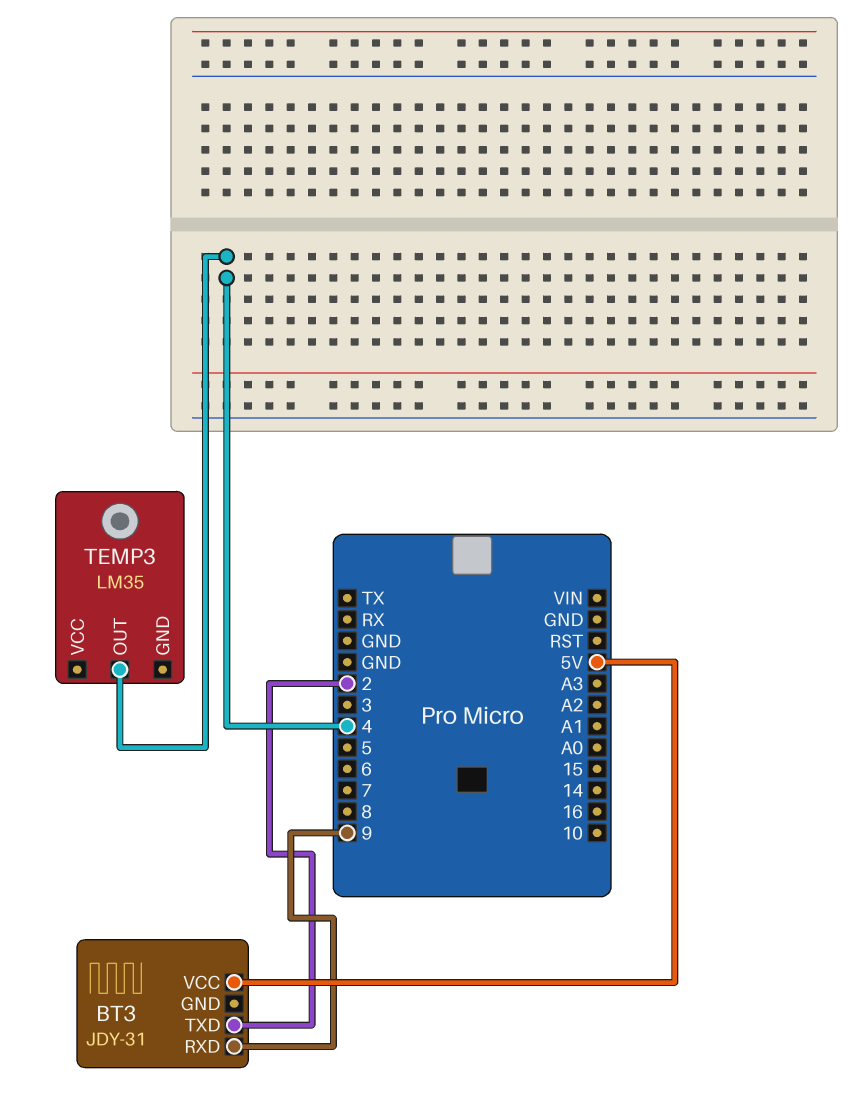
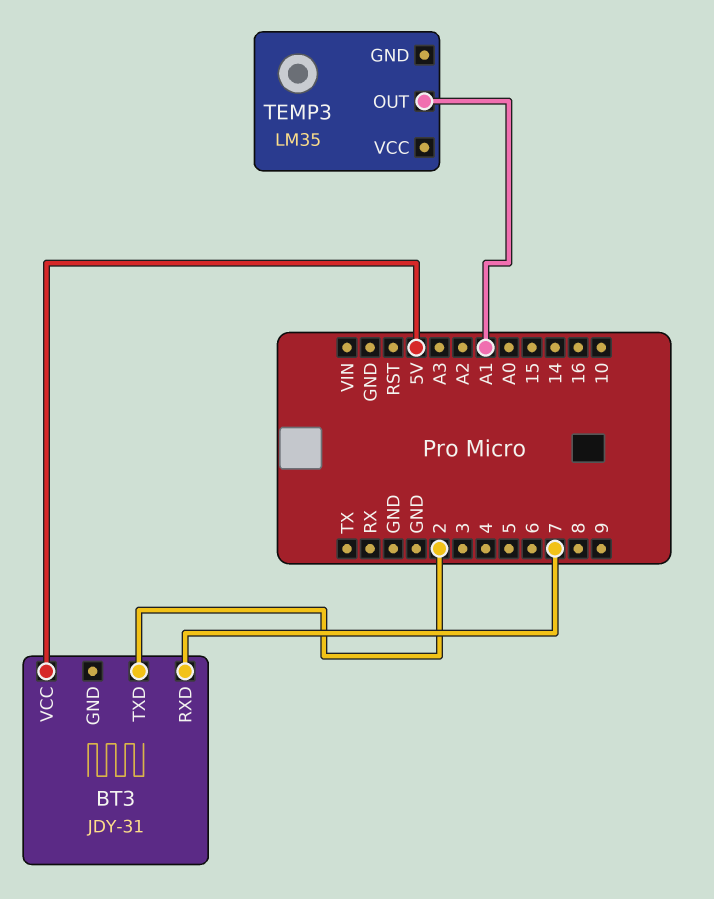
BT3 pin RXD: 9 -> 7
TEMP3 pin OUT: 4 -> A1

